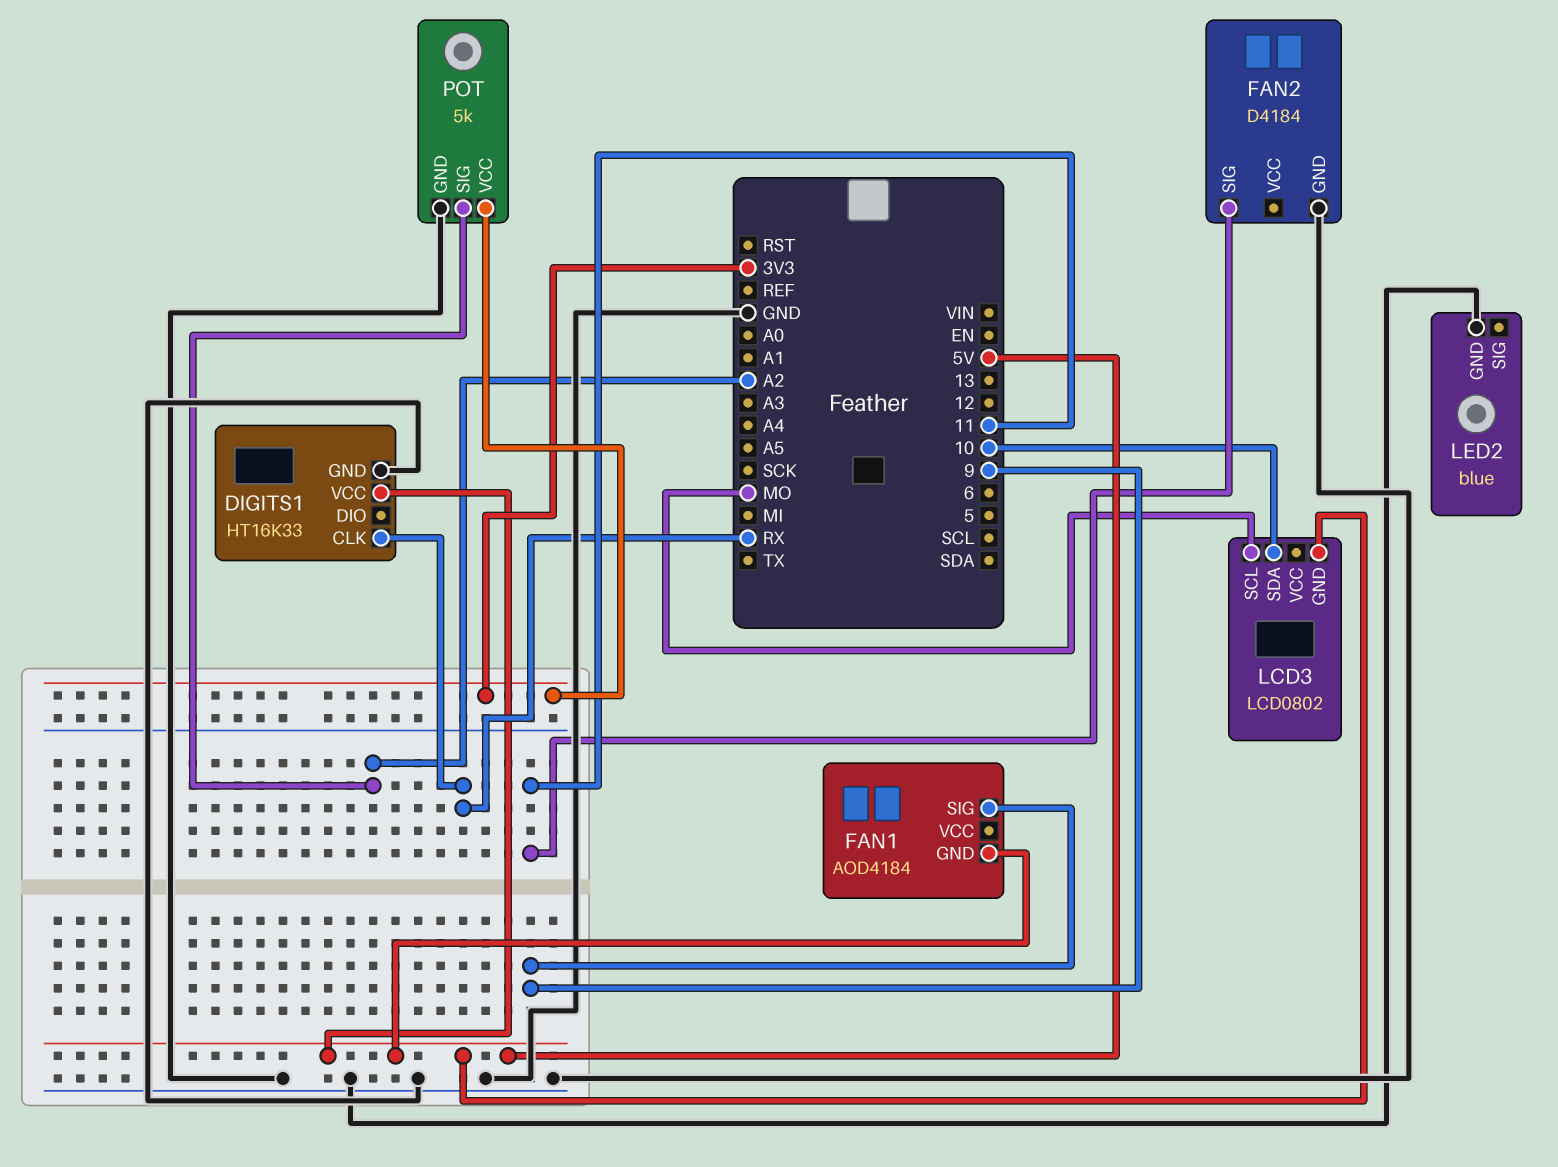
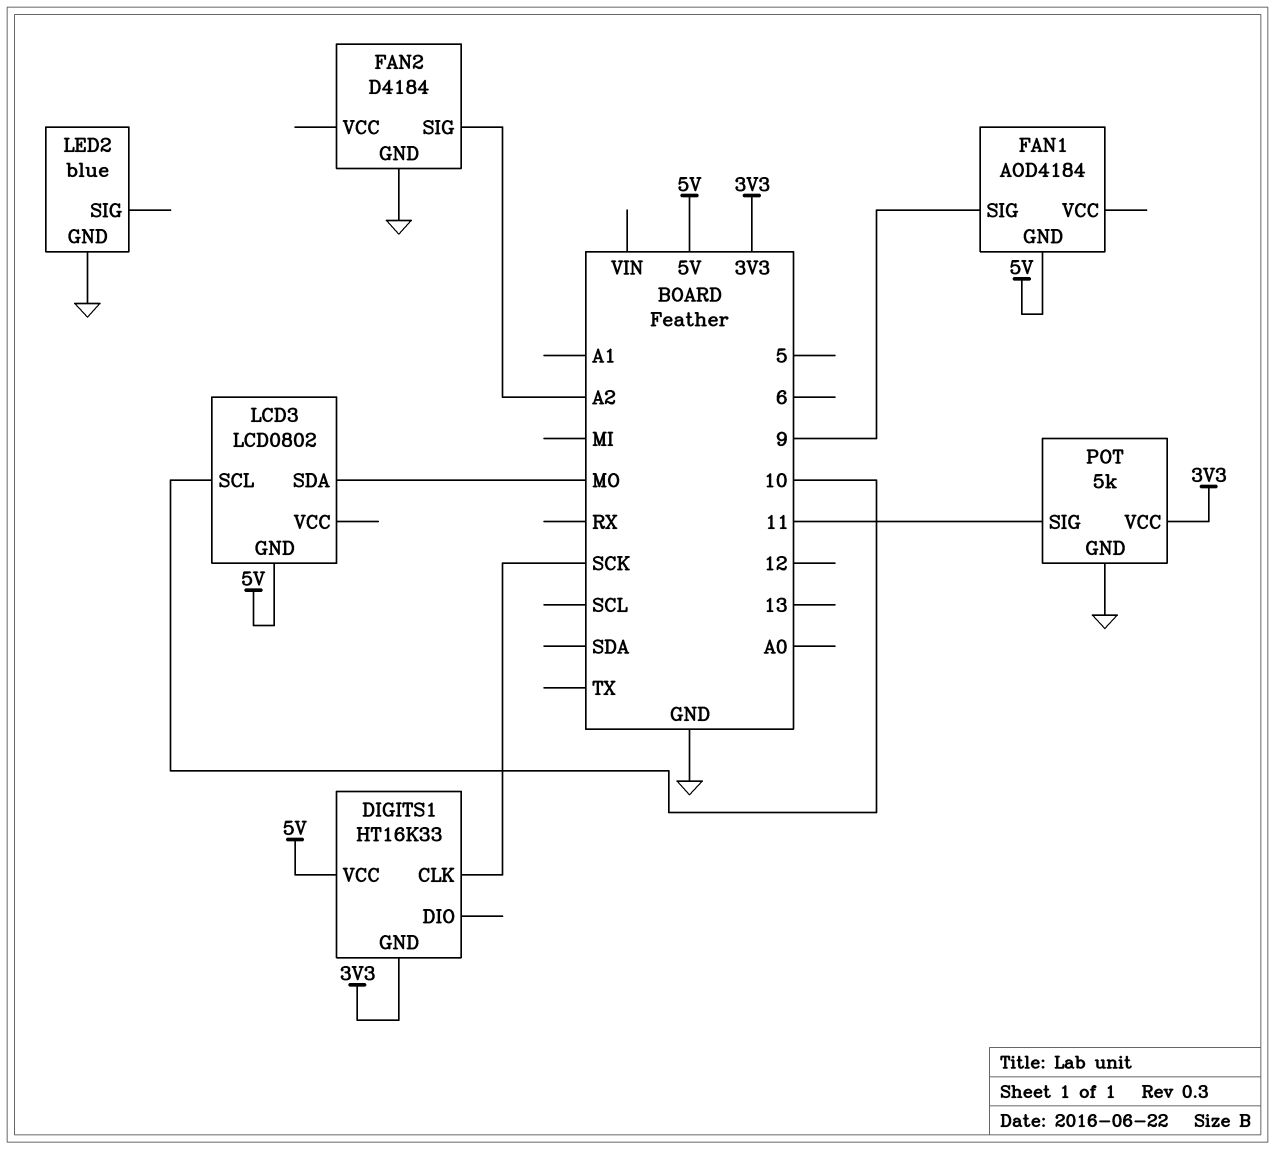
DIGITS1 pin CLK: RX -> SCK
DIGITS1 pin GND: GND -> 3V3
FAN2 pin SIG: 11 -> A2
LCD3 pin SCL: MO -> 10
LCD3 pin SDA: 10 -> MO
POT pin SIG: A2 -> 11

